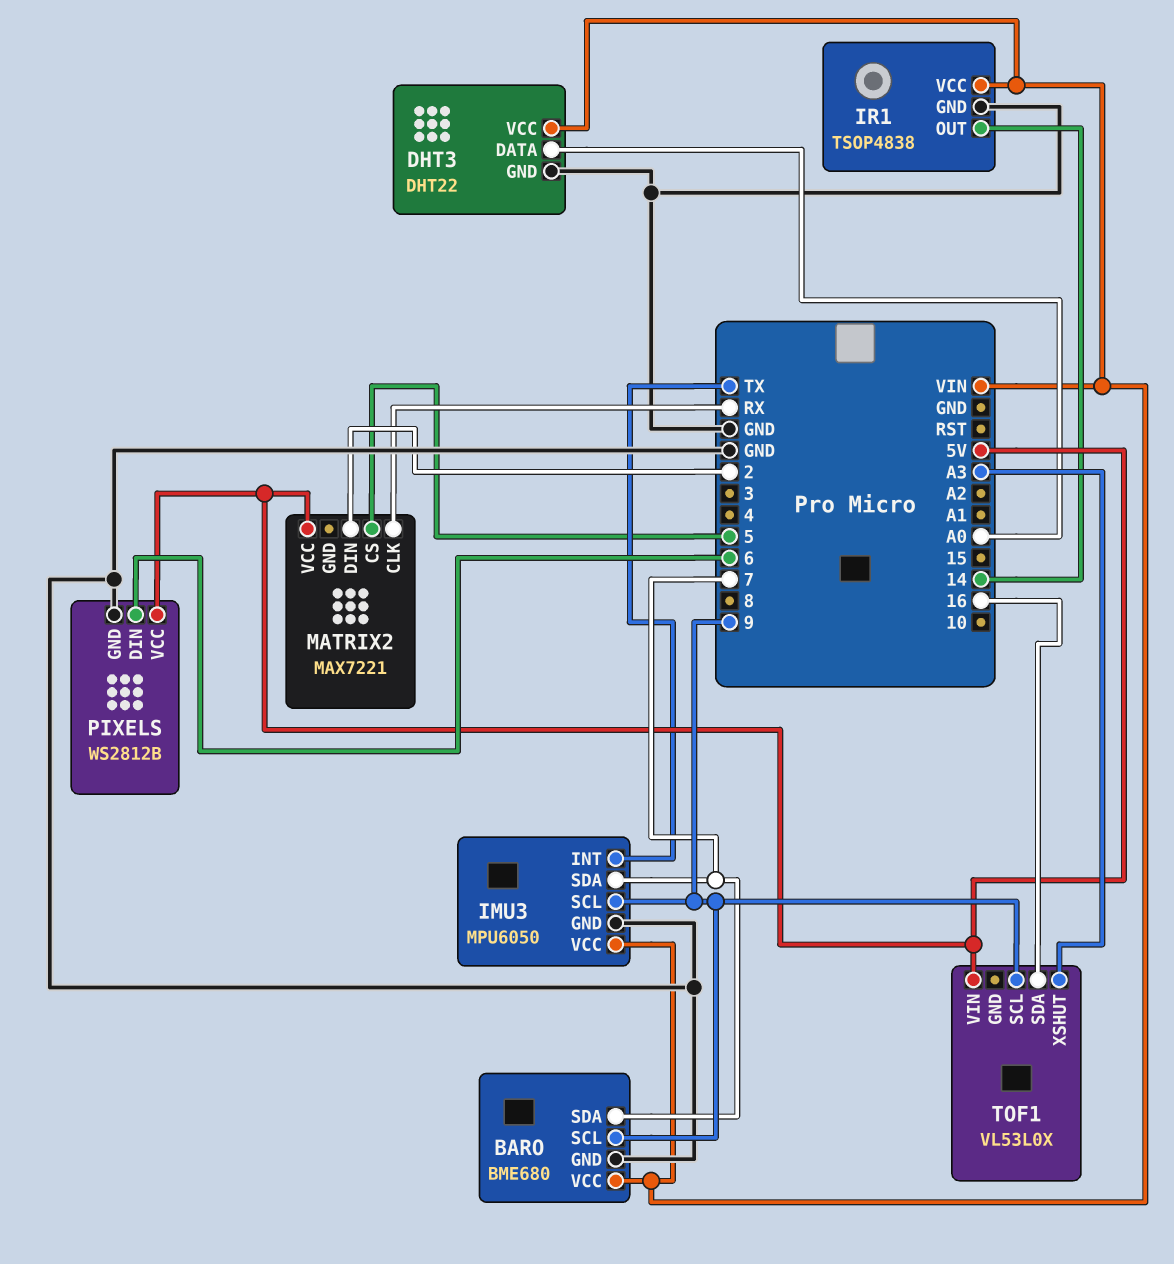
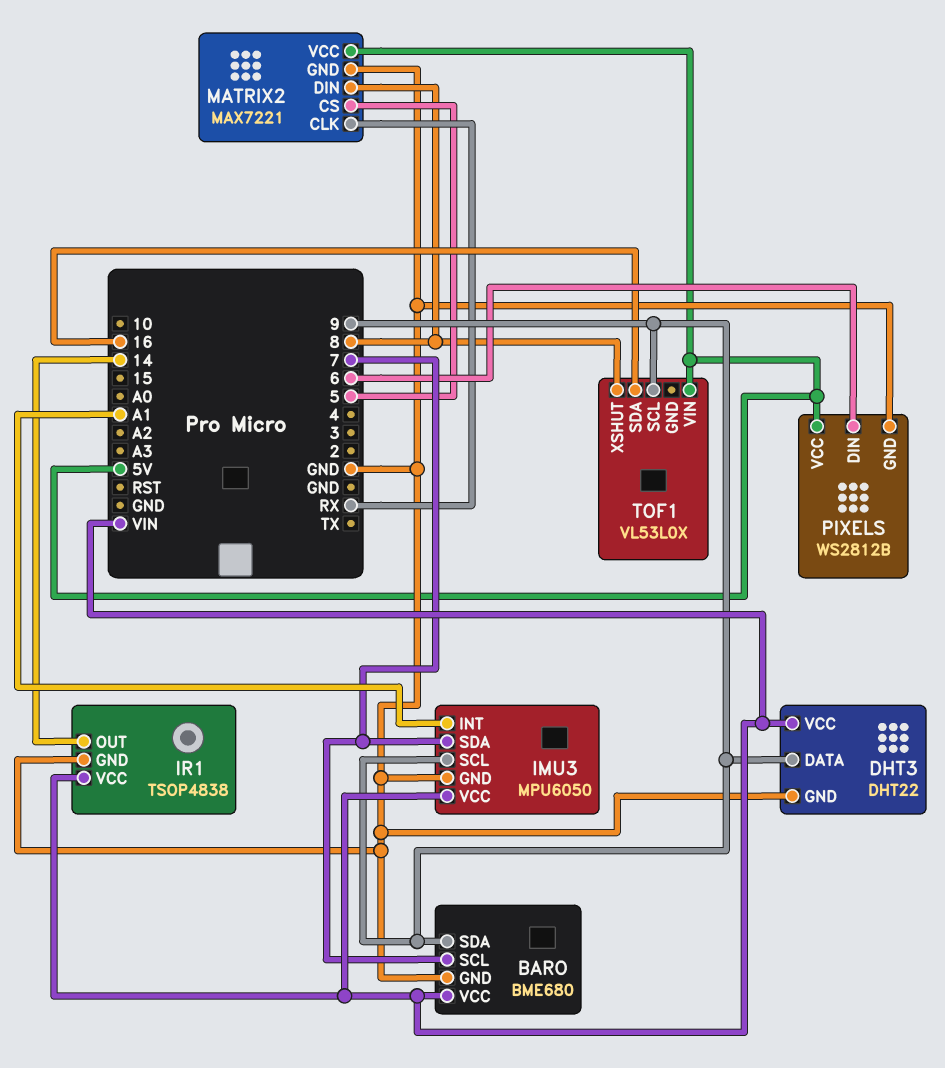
BARO pin SCL: 9 -> 7
BARO pin SDA: 7 -> 9
DHT3 pin DATA: A0 -> 9
IMU3 pin INT: TX -> A1
MATRIX2 pin DIN: 2 -> 8
MATRIX2 pin GND: none -> GND
TOF1 pin XSHUT: A3 -> 8

